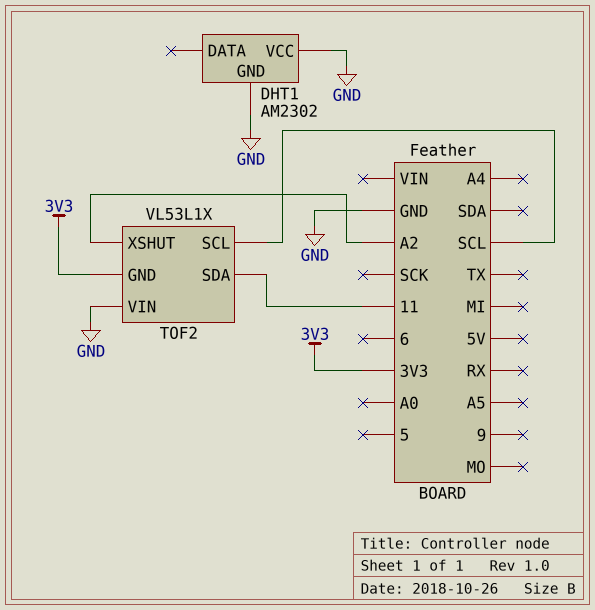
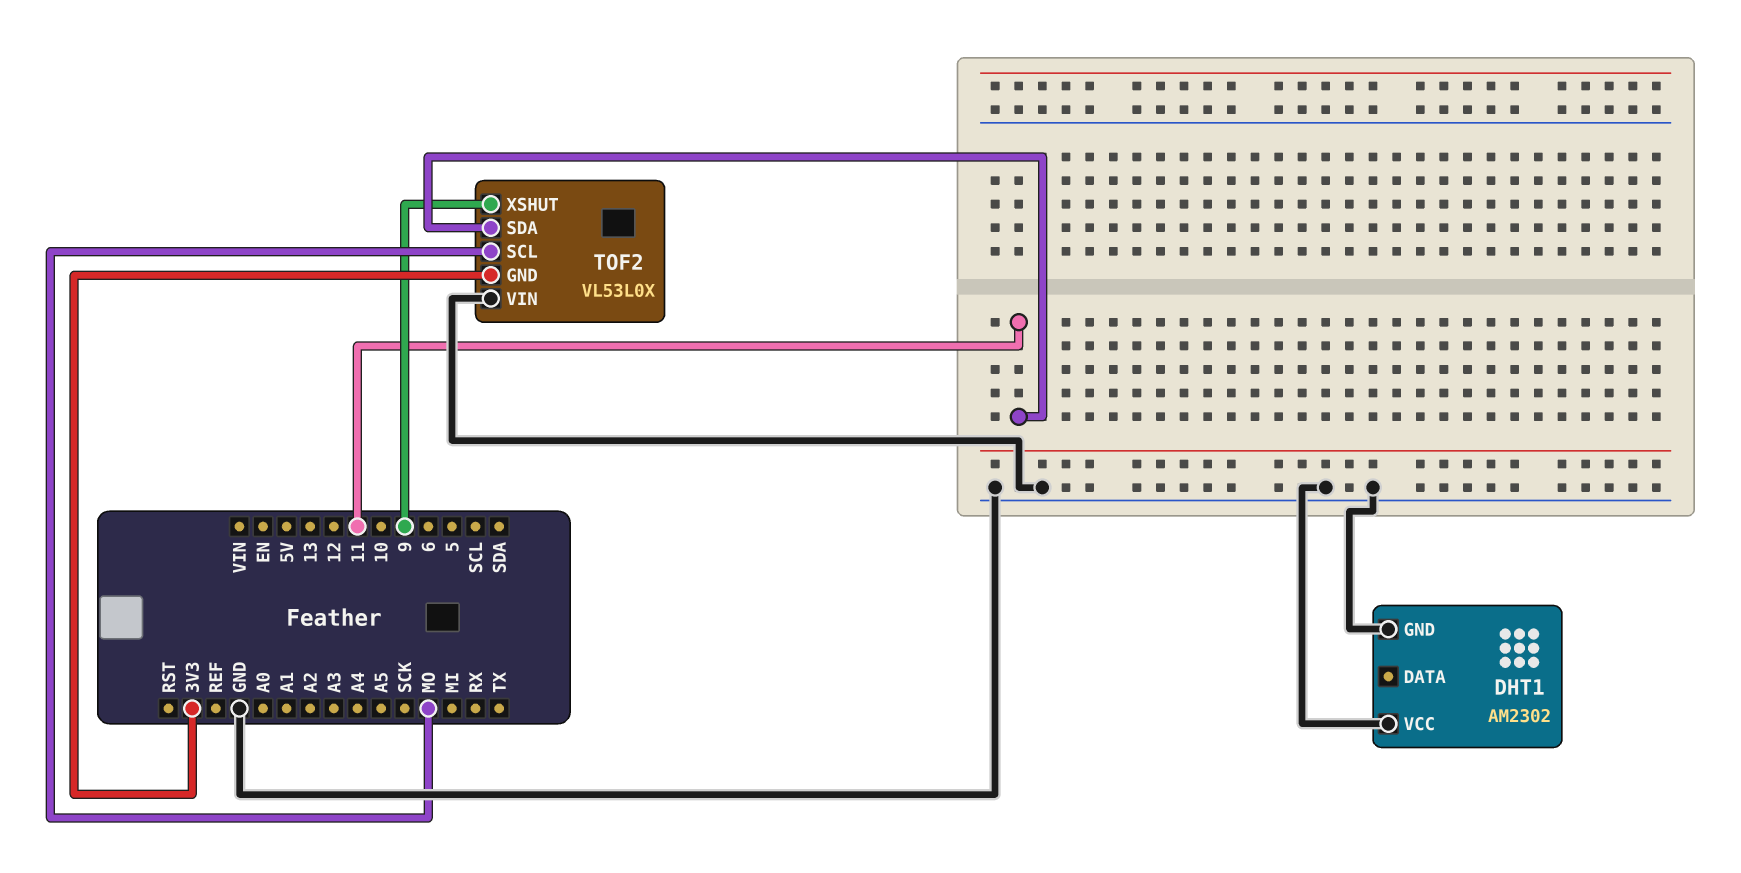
TOF2: VL53L1X -> VL53L0X
TOF2 pin SCL: SCL -> MO
TOF2 pin XSHUT: A2 -> 9

